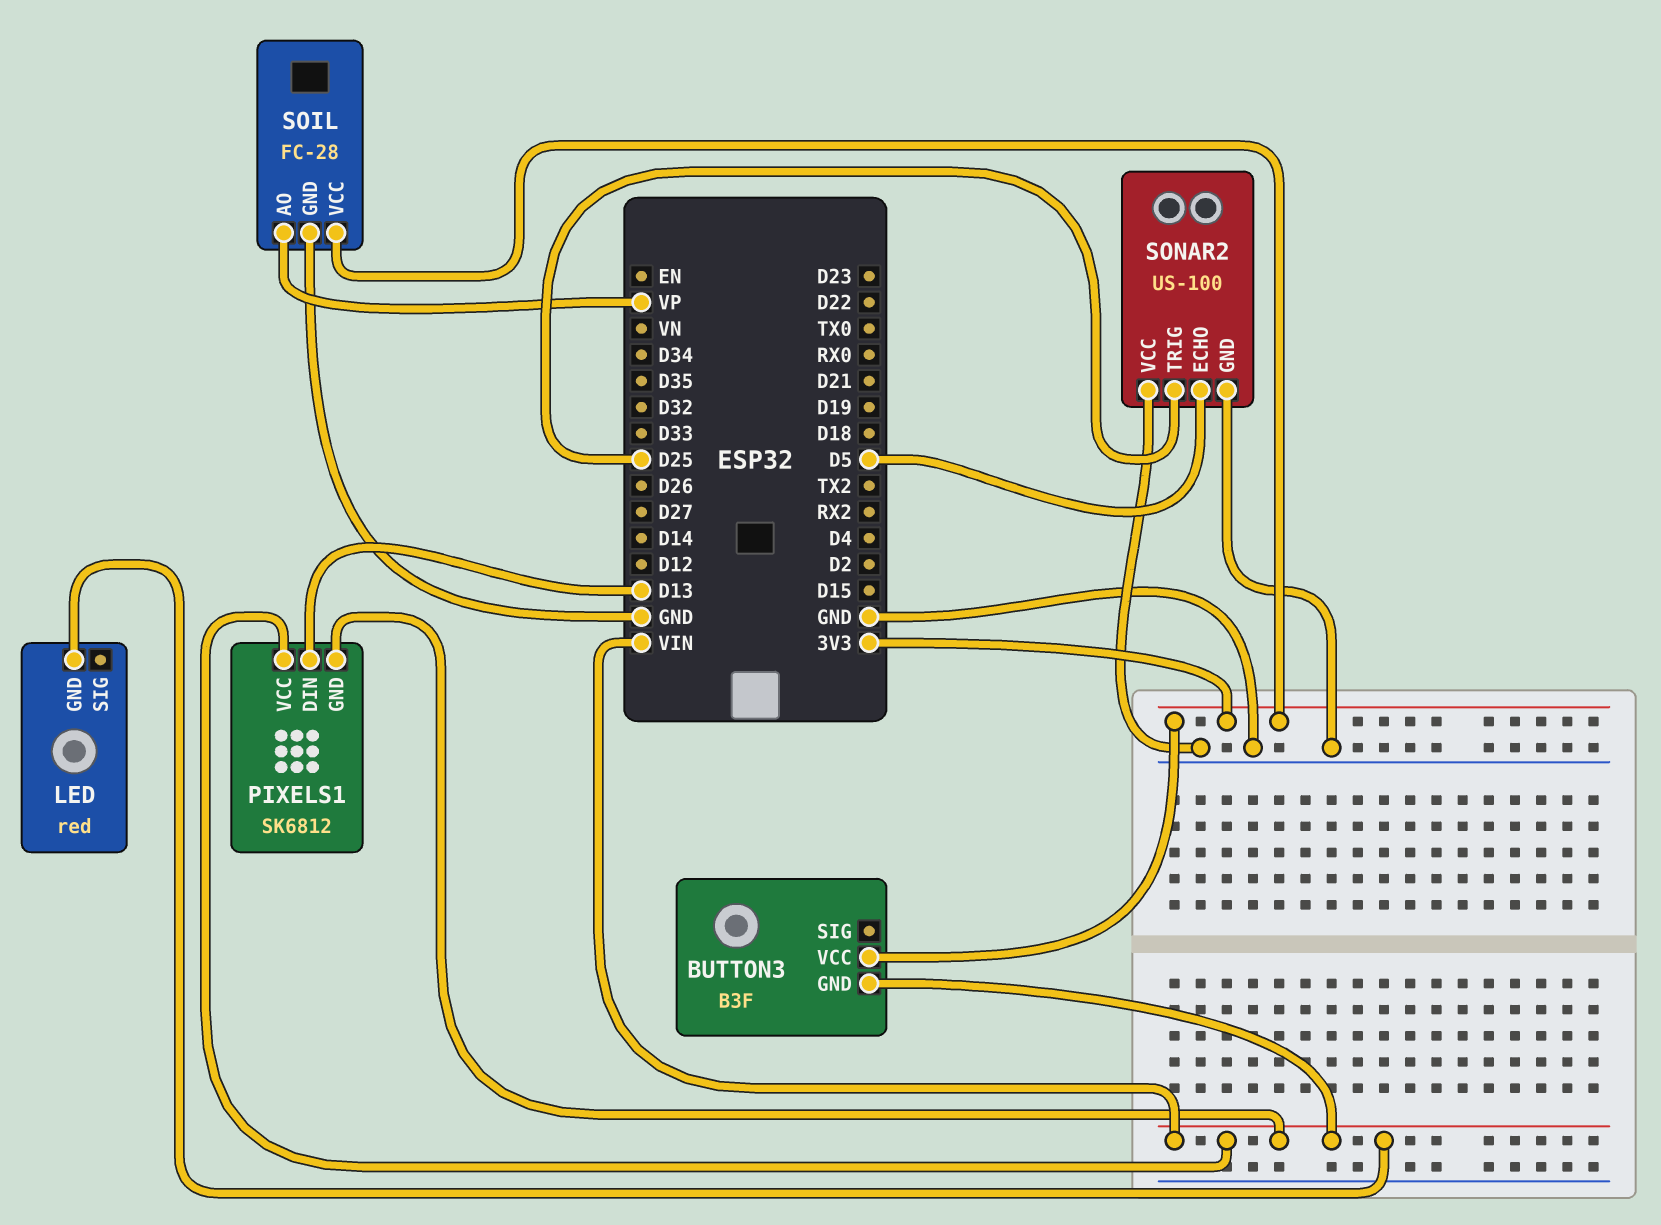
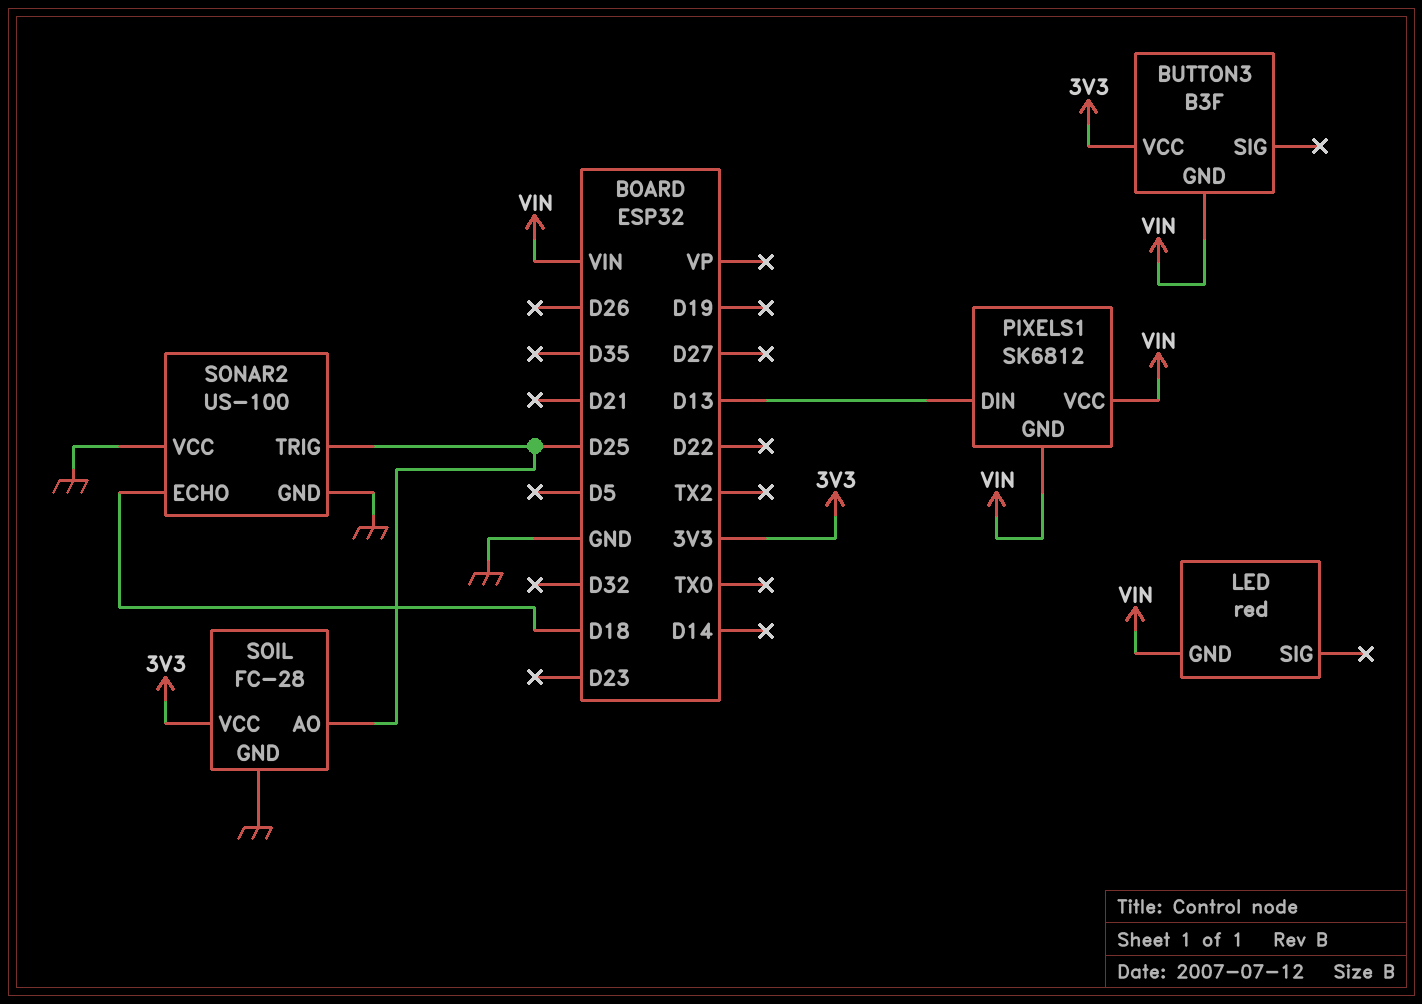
SOIL pin AO: VP -> D25
SONAR2 pin ECHO: D5 -> D18

